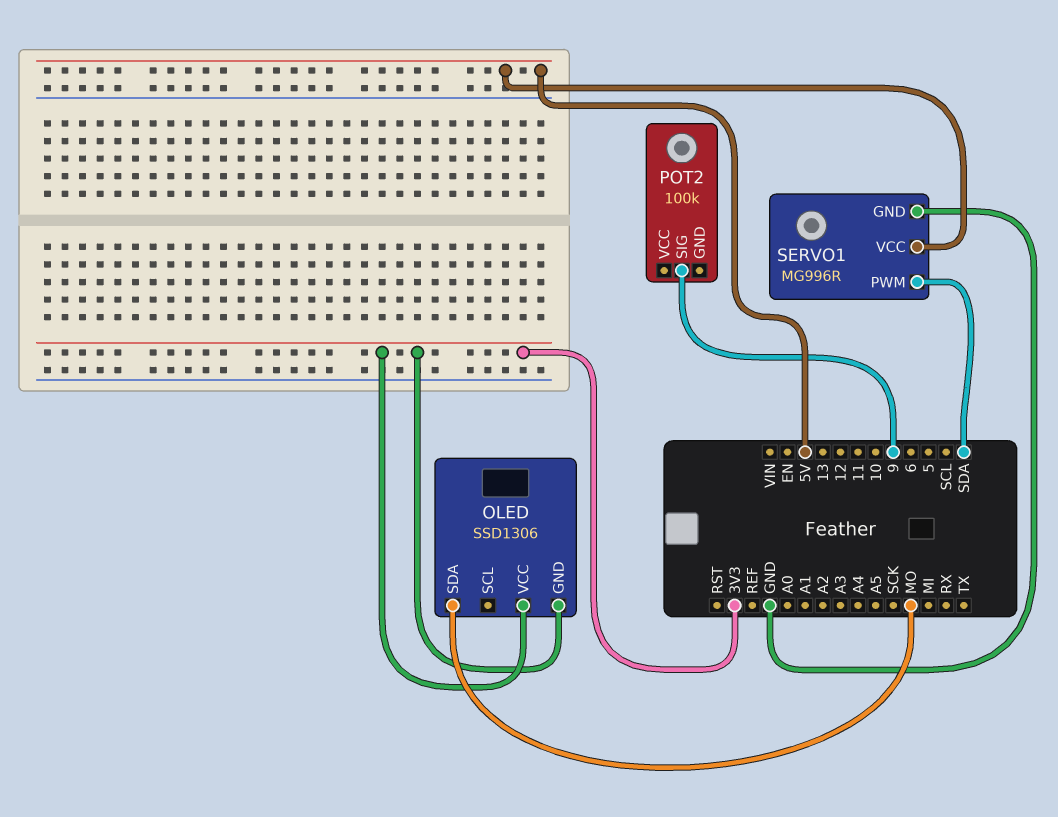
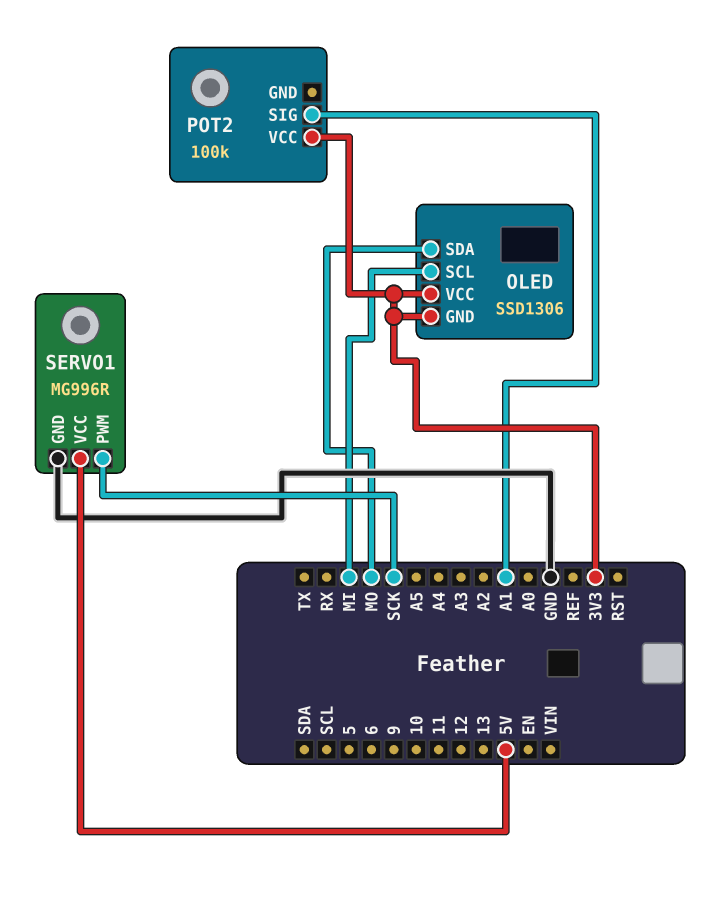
OLED pin SCL: none -> MI
POT2 pin SIG: 9 -> A1
POT2 pin VCC: none -> 3V3
SERVO1 pin PWM: SDA -> SCK

